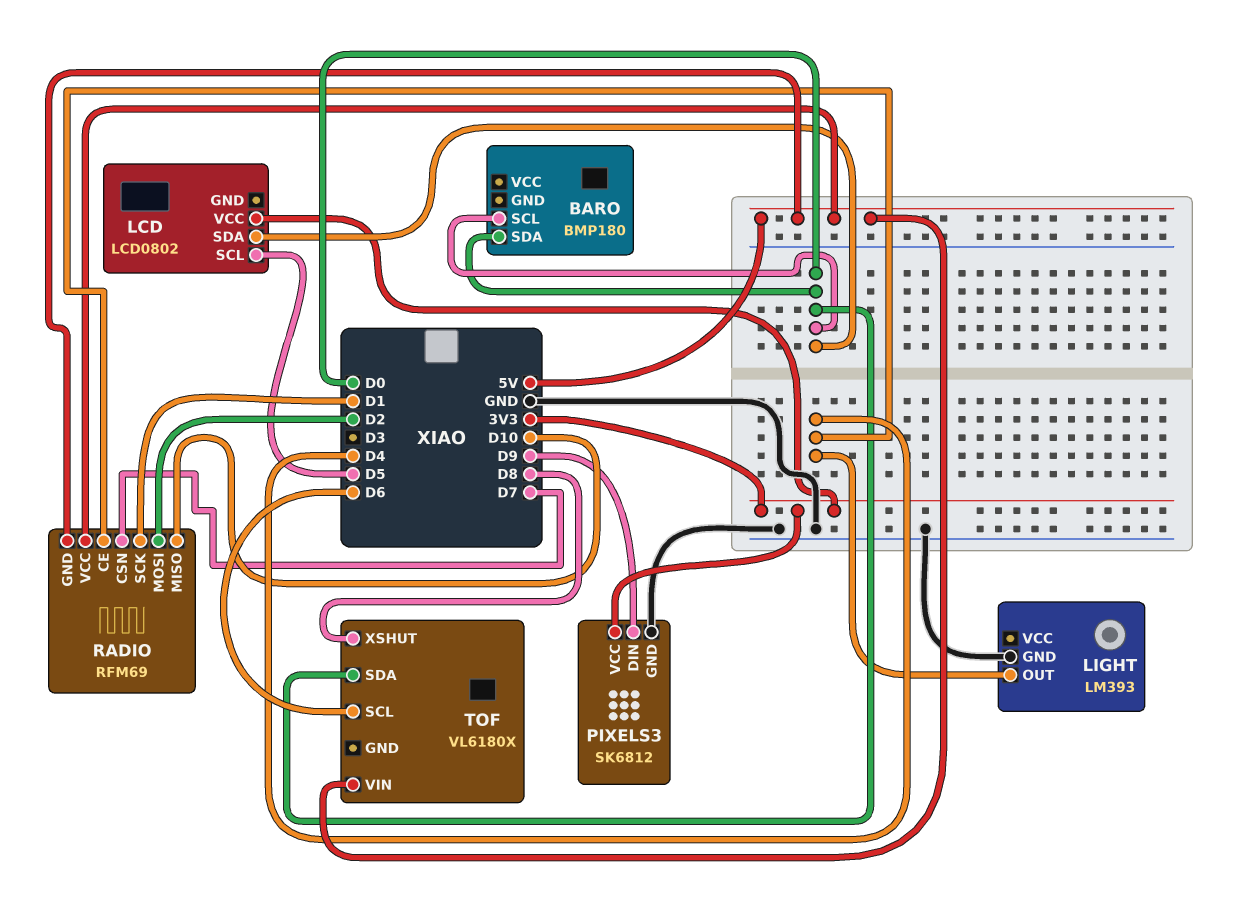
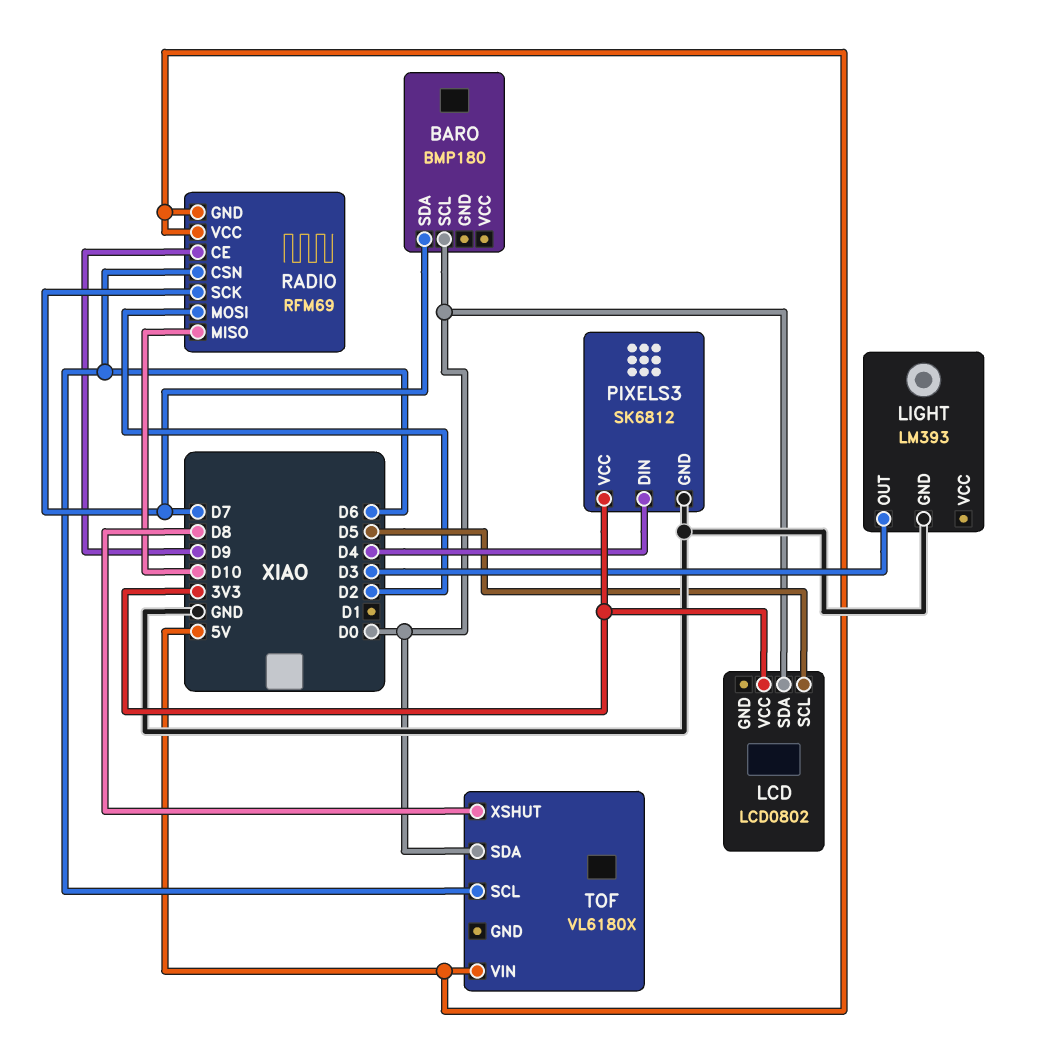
BARO pin SDA: D0 -> D7
LIGHT pin OUT: D4 -> D3
PIXELS3 pin DIN: D9 -> D4
RADIO pin CE: D4 -> D9
RADIO pin CSN: D7 -> D6
RADIO pin SCK: D1 -> D7

